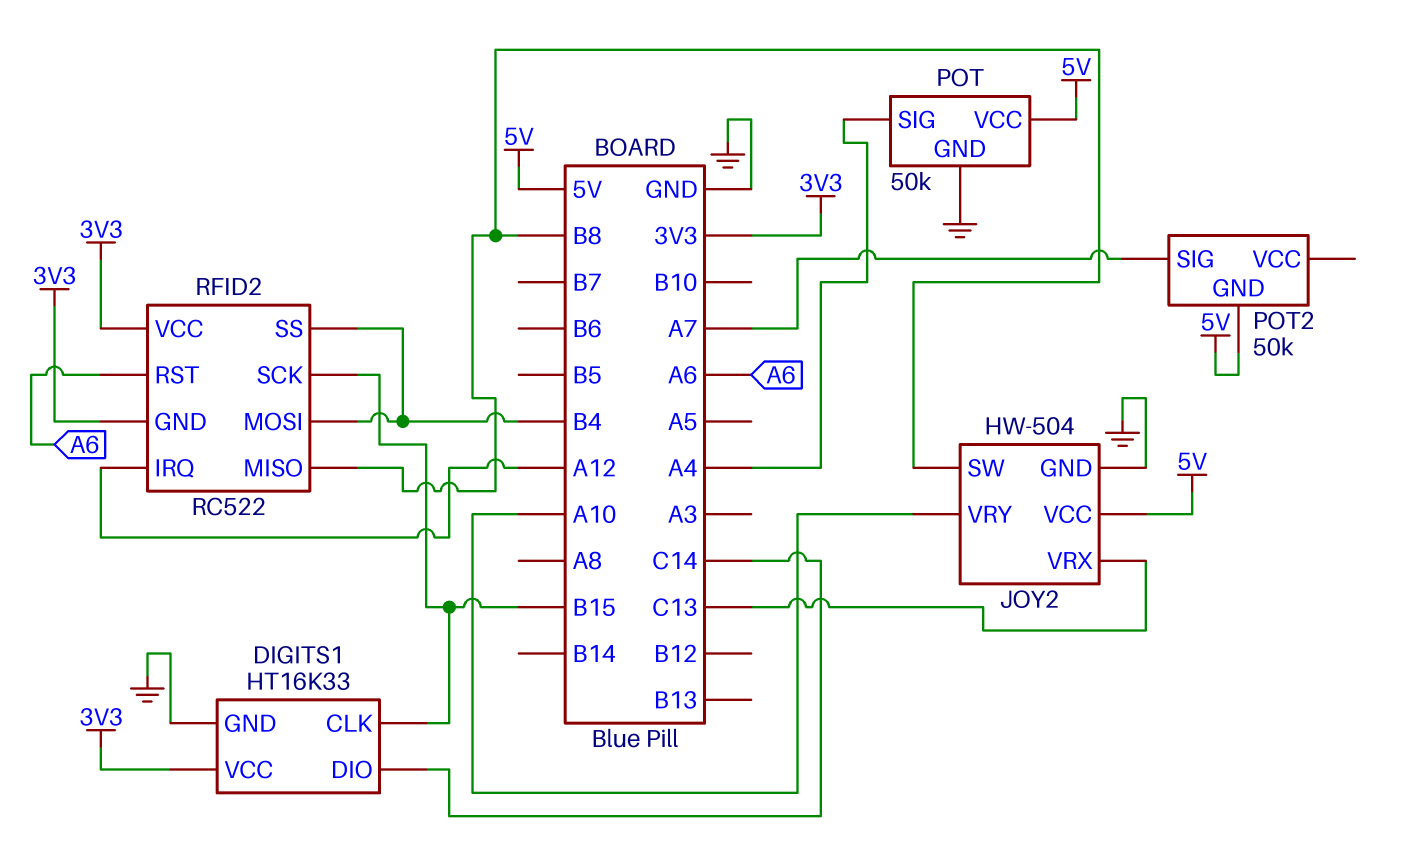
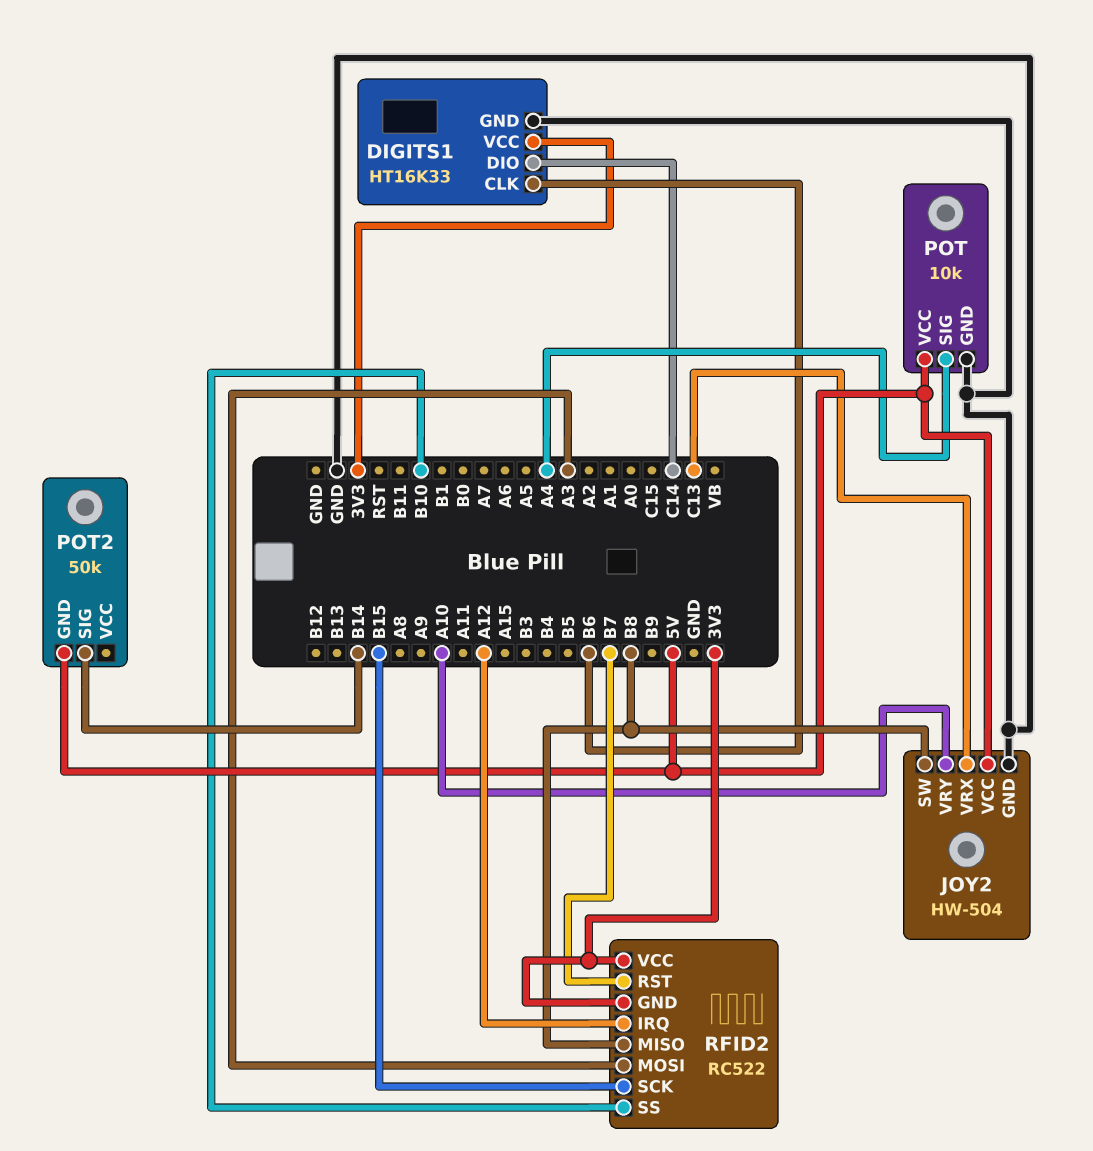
DIGITS1 pin CLK: B15 -> B6
POT: 50k -> 10k
POT2 pin SIG: A7 -> B14
RFID2 pin MOSI: B4 -> A3
RFID2 pin RST: A6 -> B7
RFID2 pin SS: B4 -> B10

